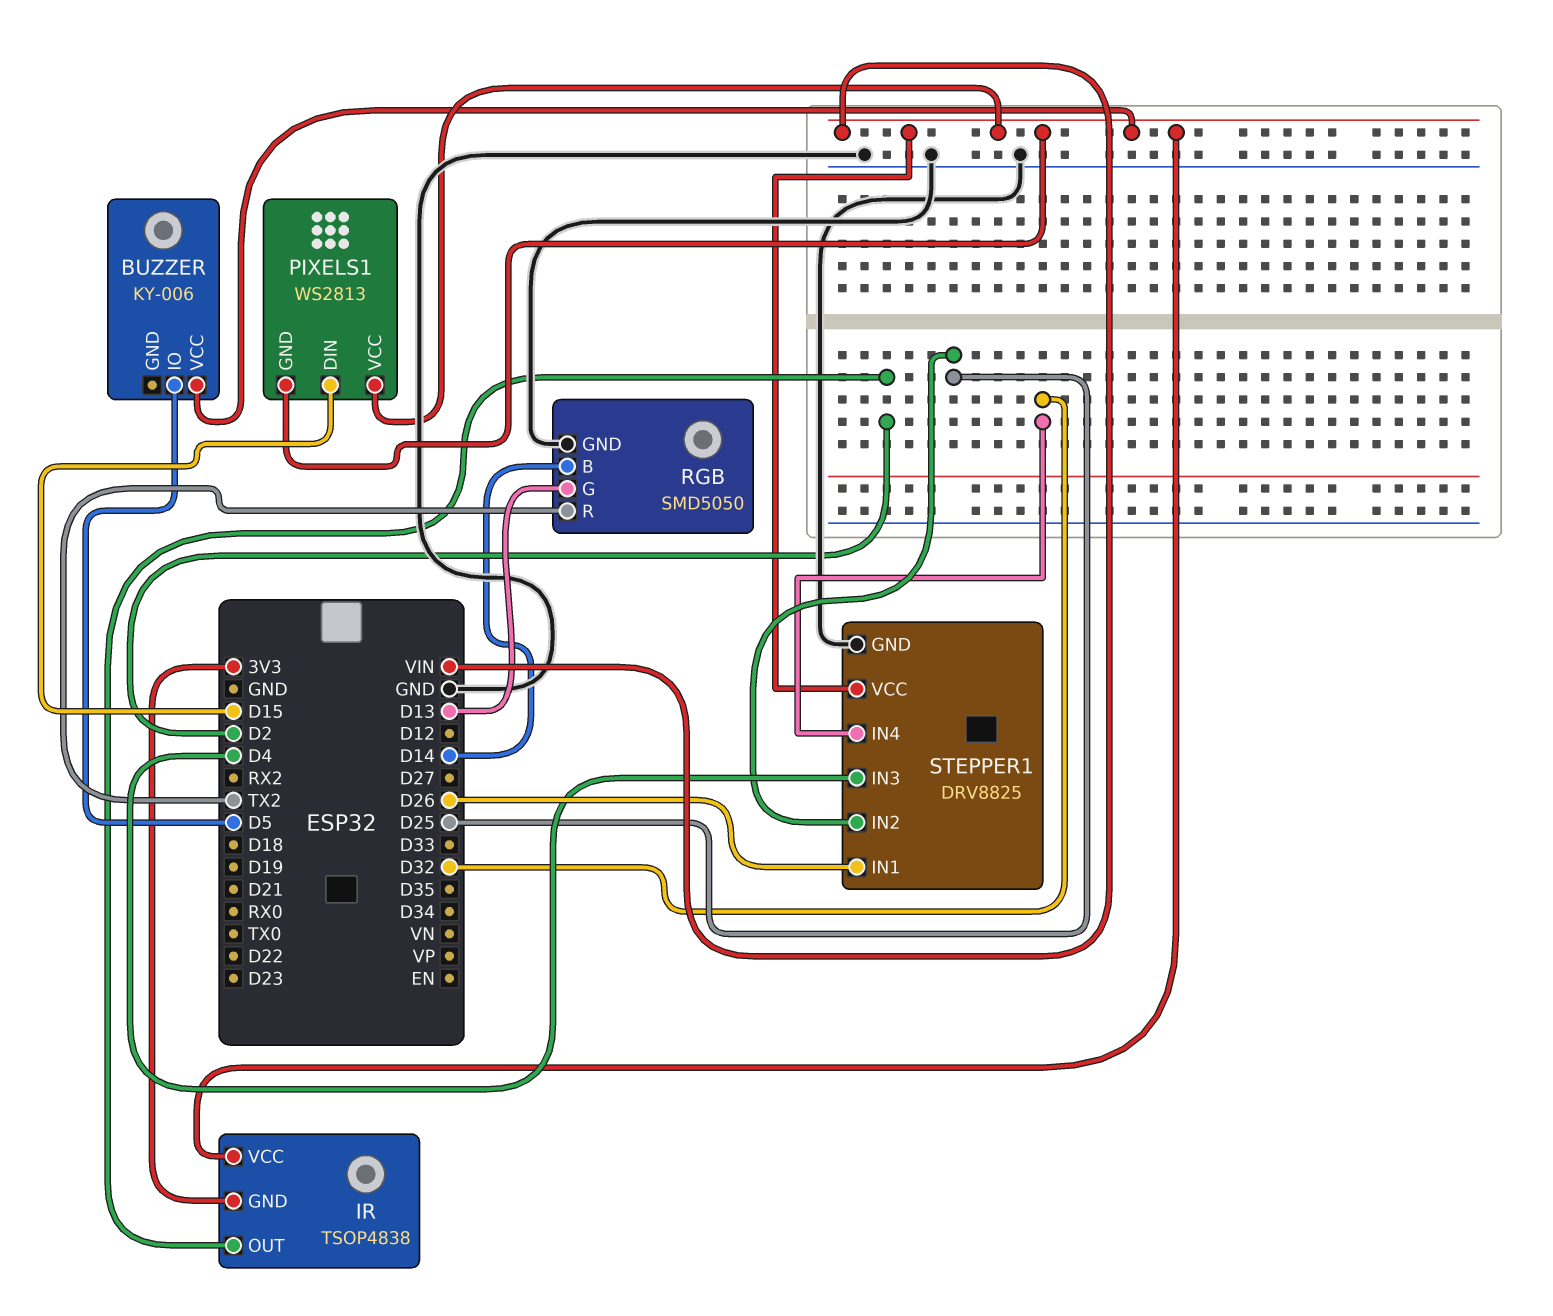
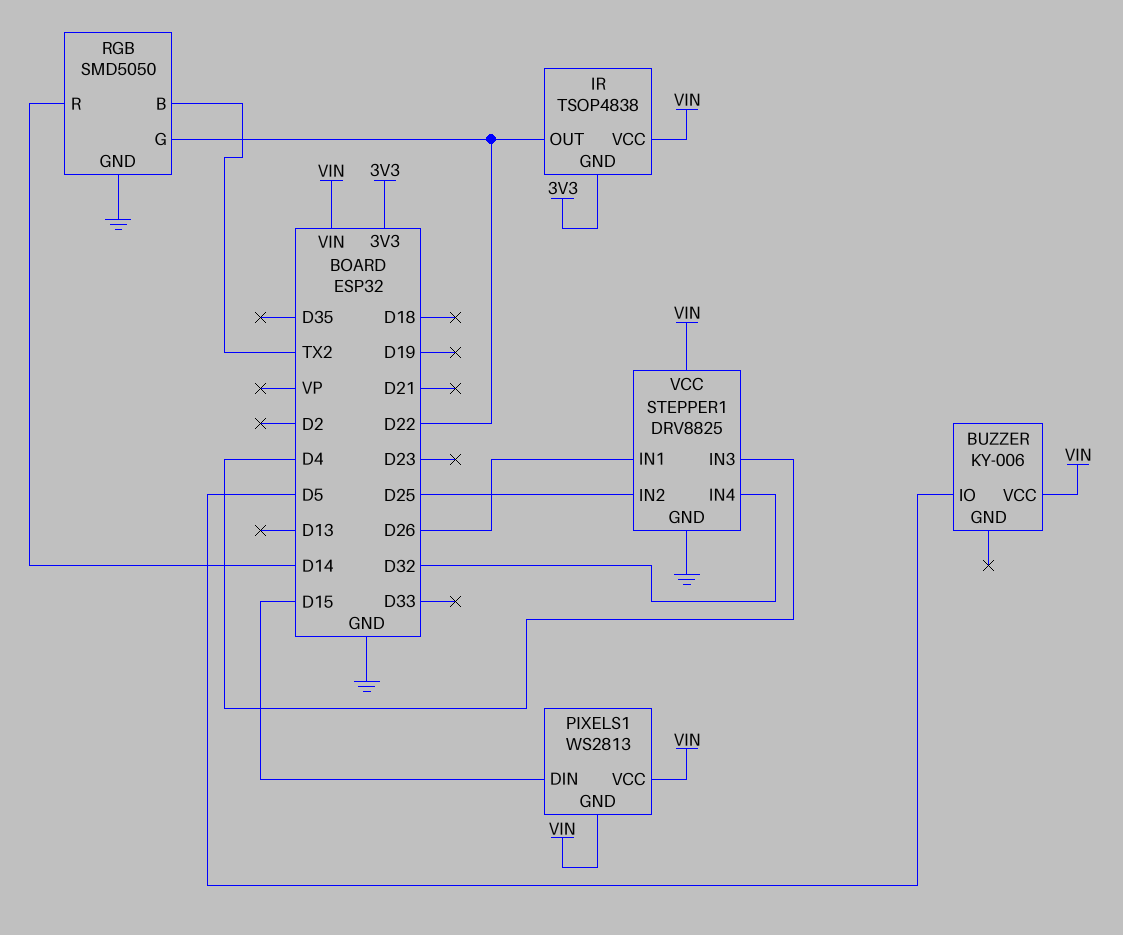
IR pin OUT: D2 -> D22
RGB pin B: D14 -> TX2
RGB pin G: D13 -> D22
RGB pin R: TX2 -> D14

